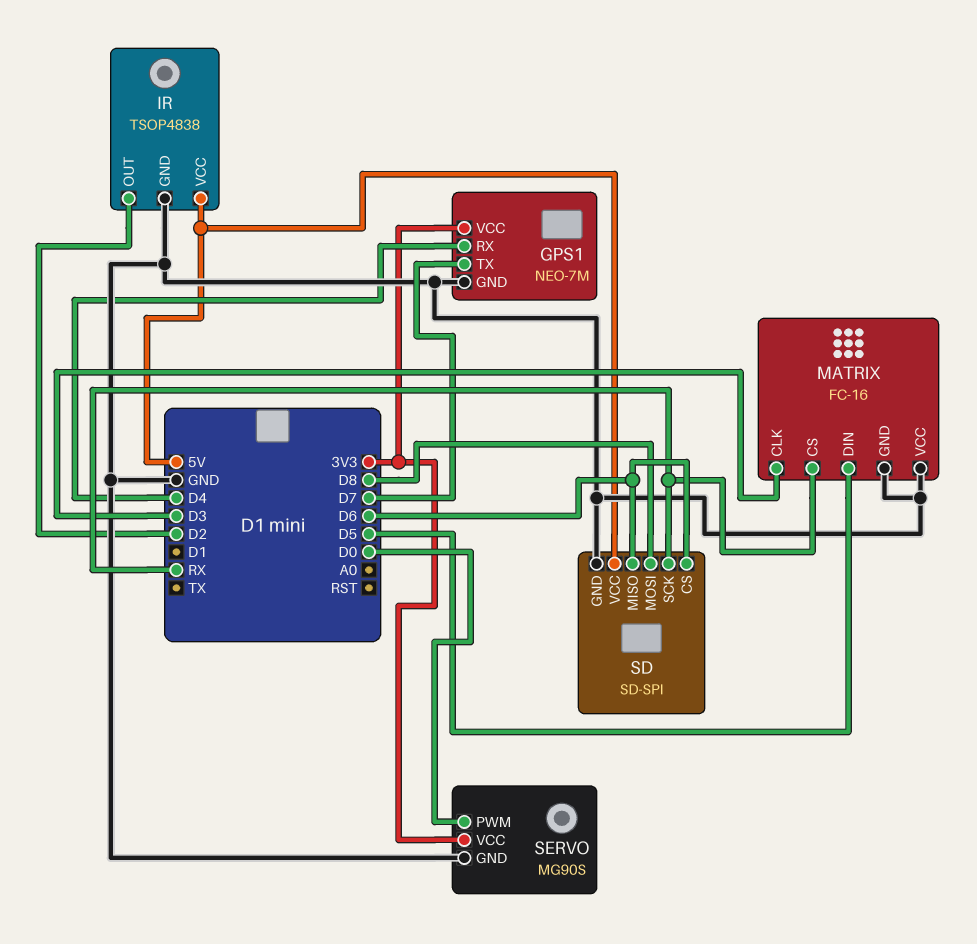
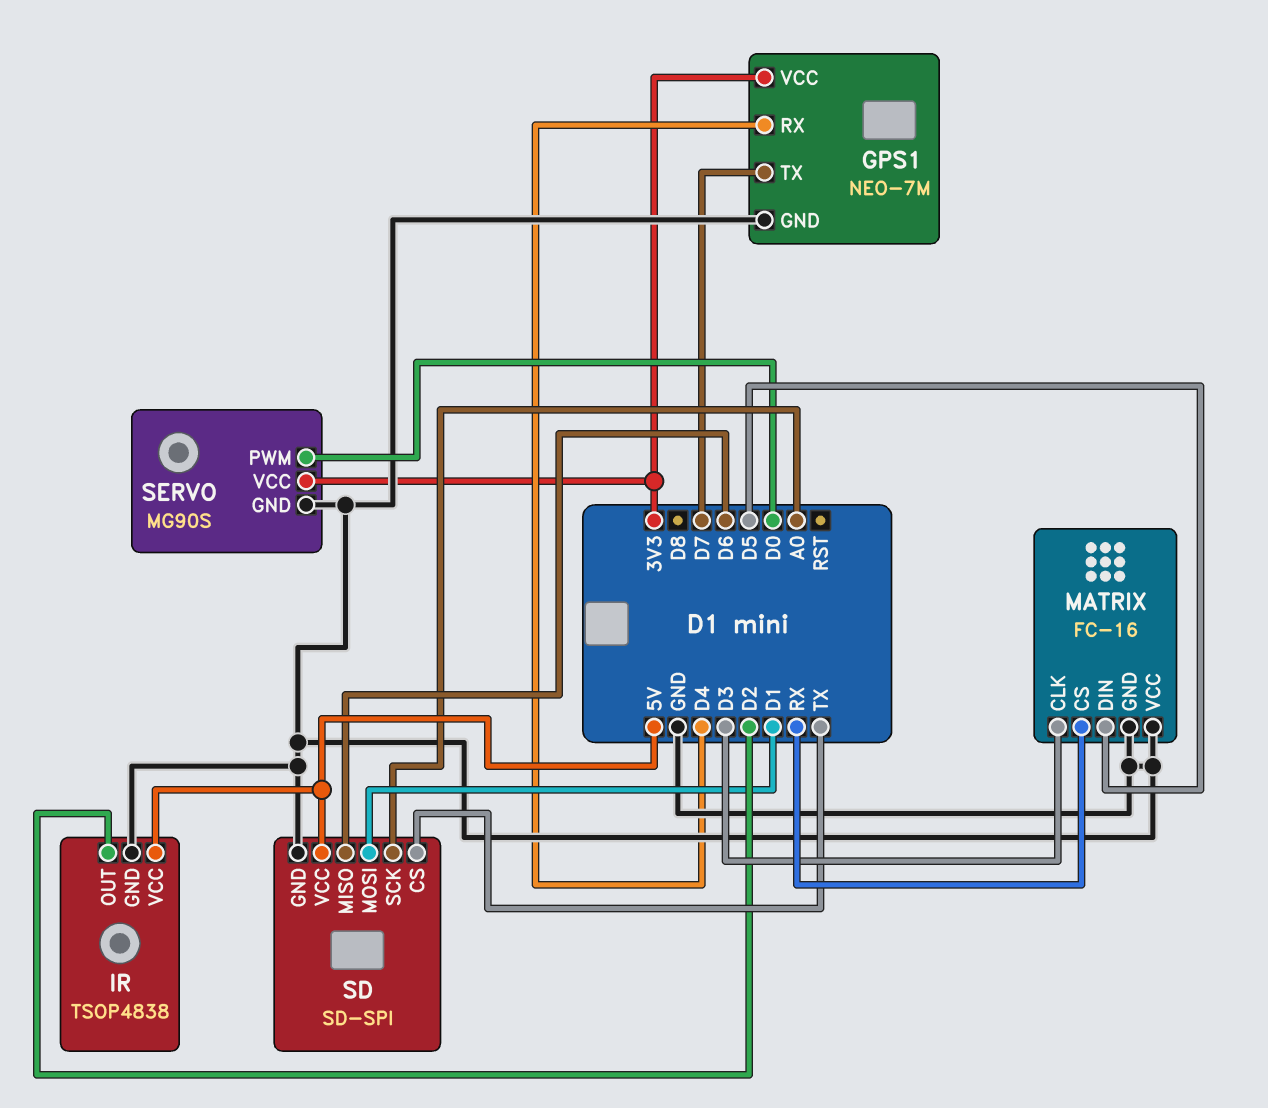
SD pin CS: D6 -> TX
SD pin MOSI: D8 -> D1
SD pin SCK: RX -> A0

